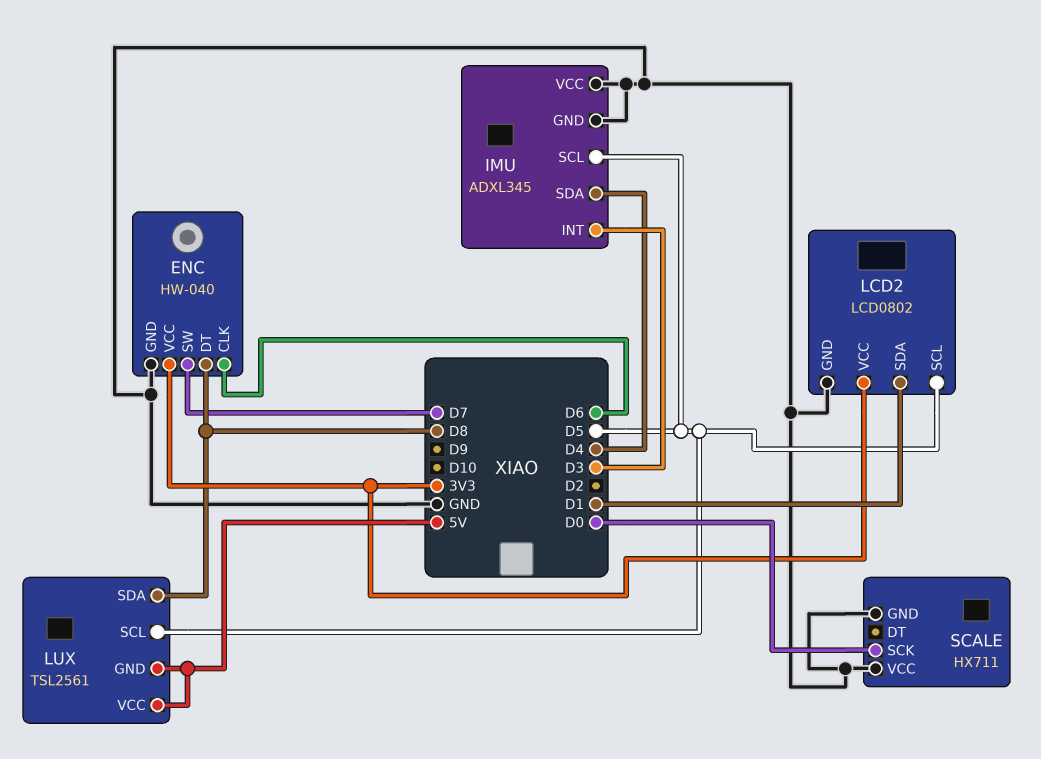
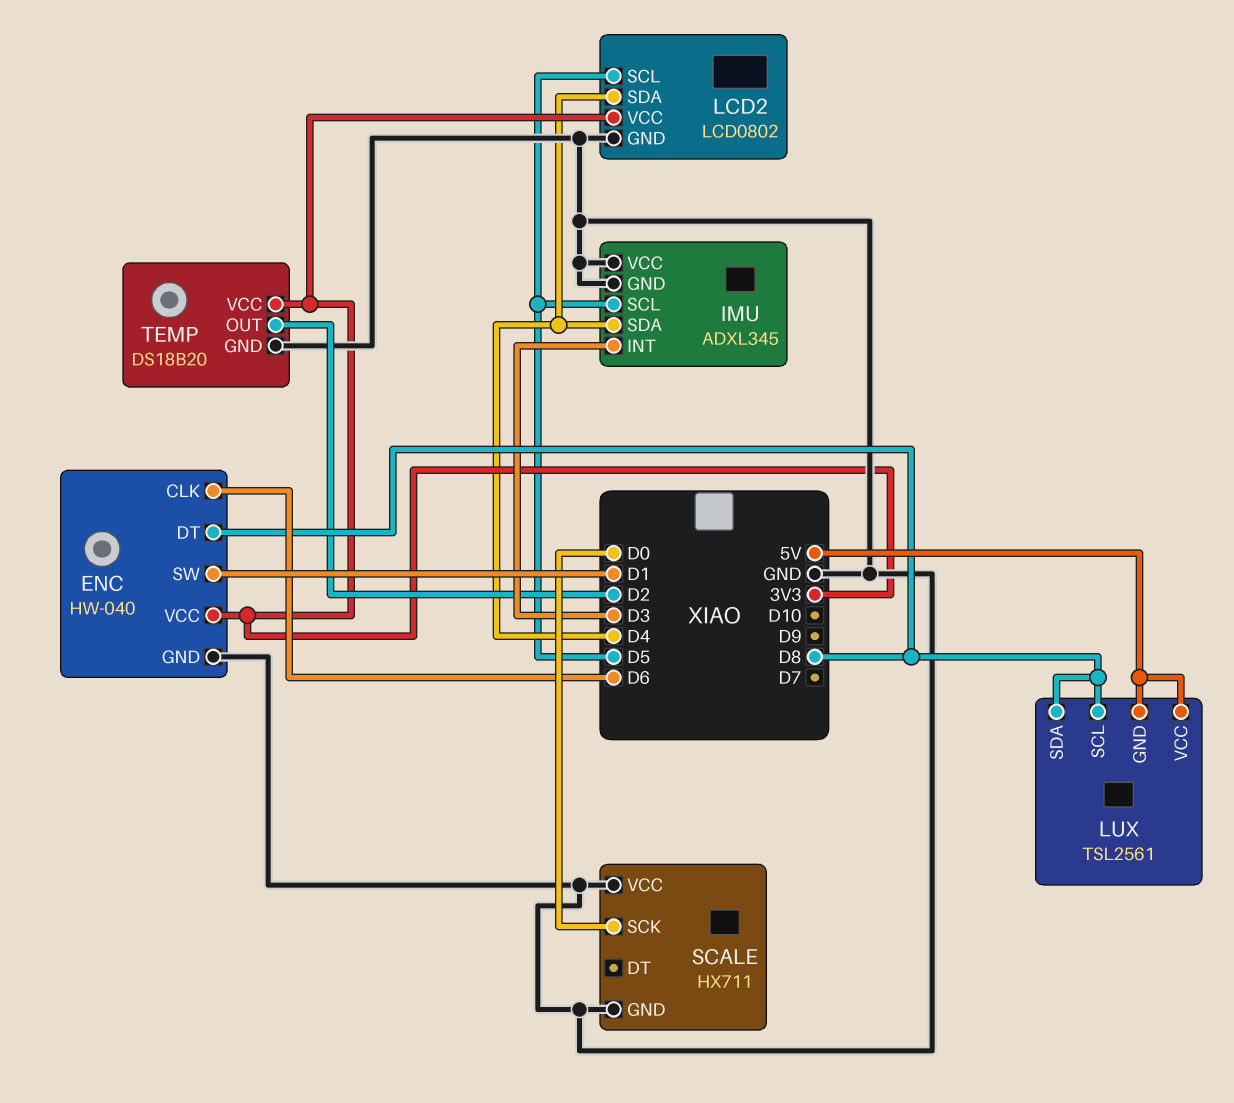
ENC pin SW: D7 -> D1
LCD2 pin SDA: D1 -> D4
LUX pin SCL: D5 -> D8
TEMP: none -> DS18B20
TEMP pin GND: none -> GND
TEMP pin OUT: none -> D2
TEMP pin VCC: none -> 3V3

